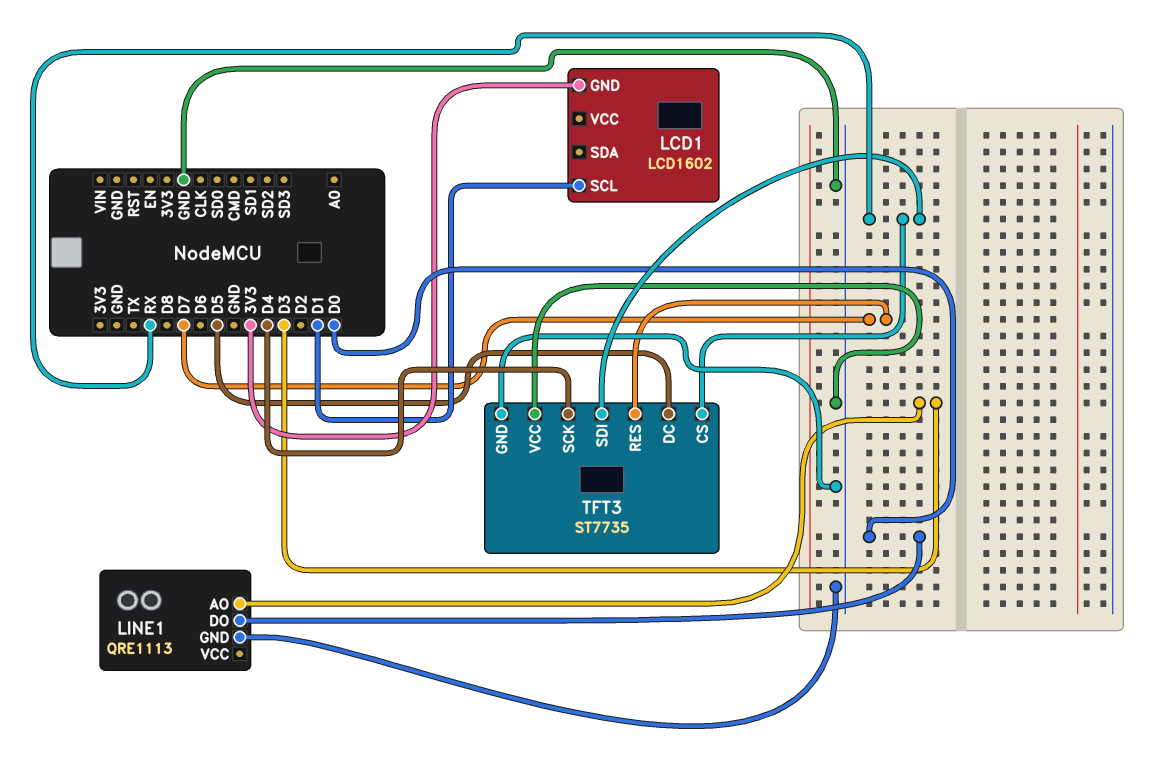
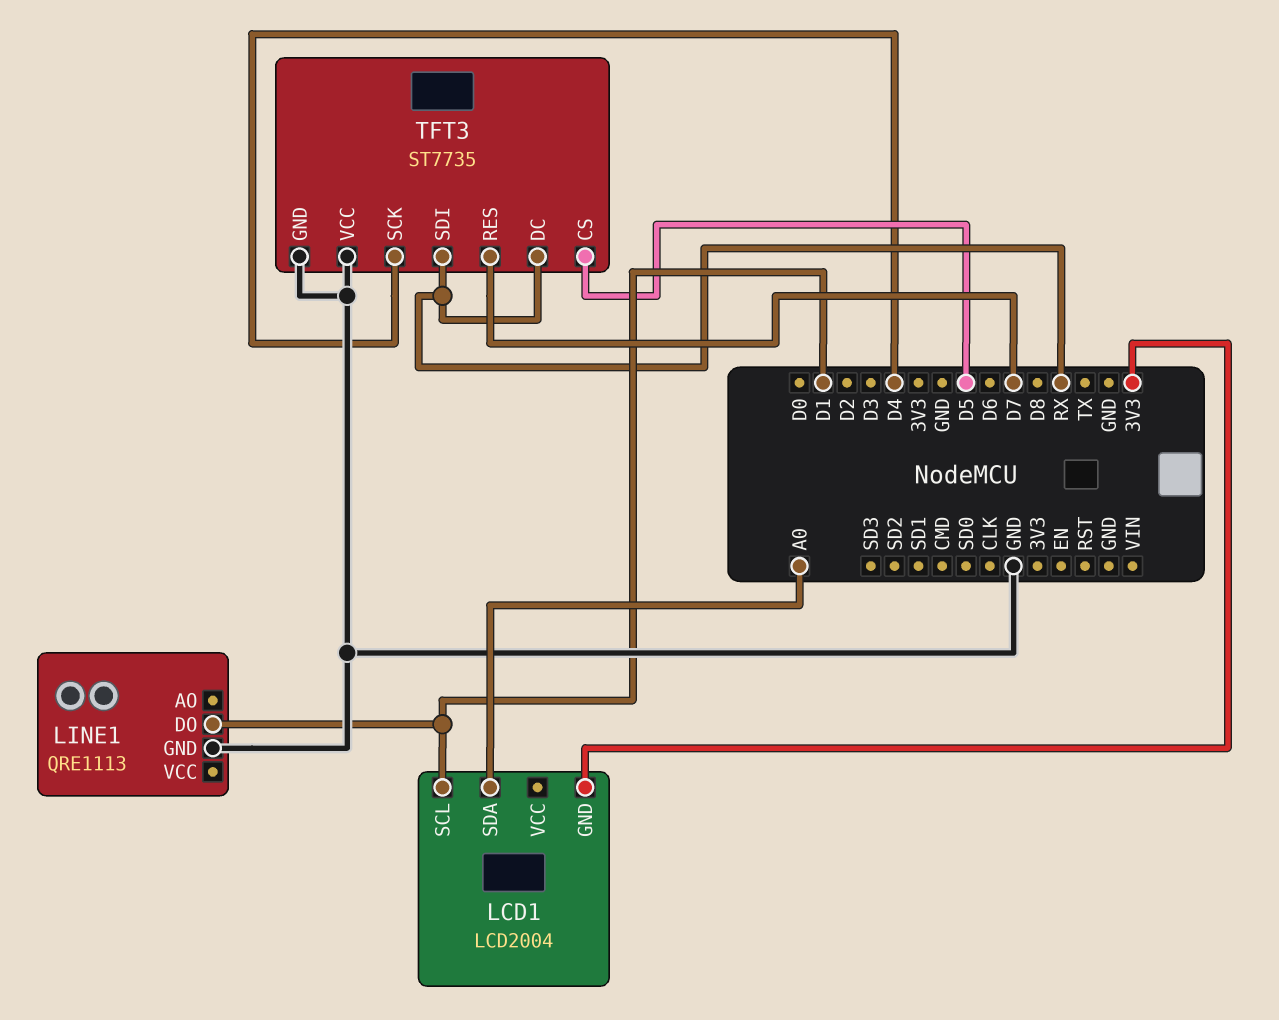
LCD1: LCD1602 -> LCD2004
LCD1 pin SDA: none -> A0
LINE1 pin AO: D3 -> none
LINE1 pin DO: D0 -> D1
TFT3 pin CS: RX -> D5
TFT3 pin DC: D5 -> RX

